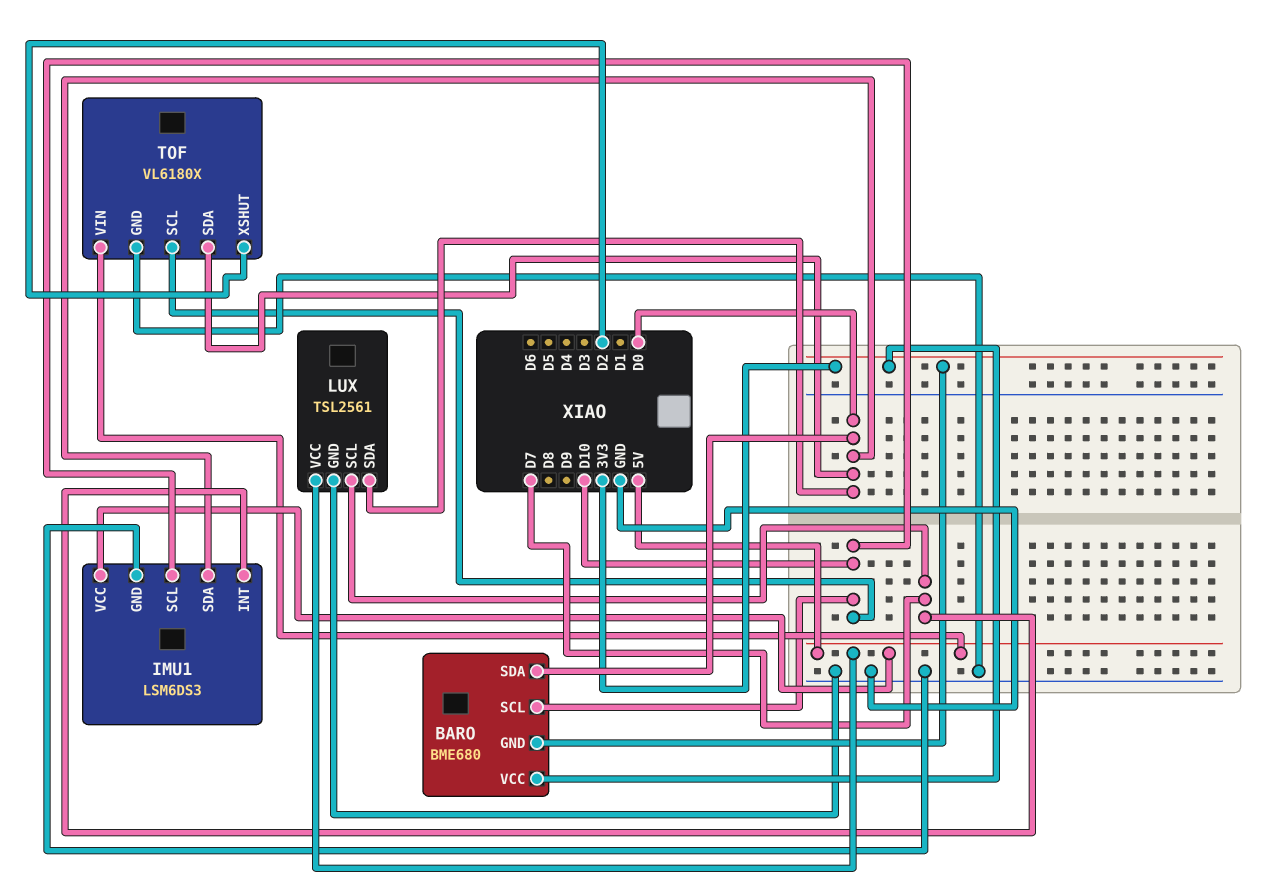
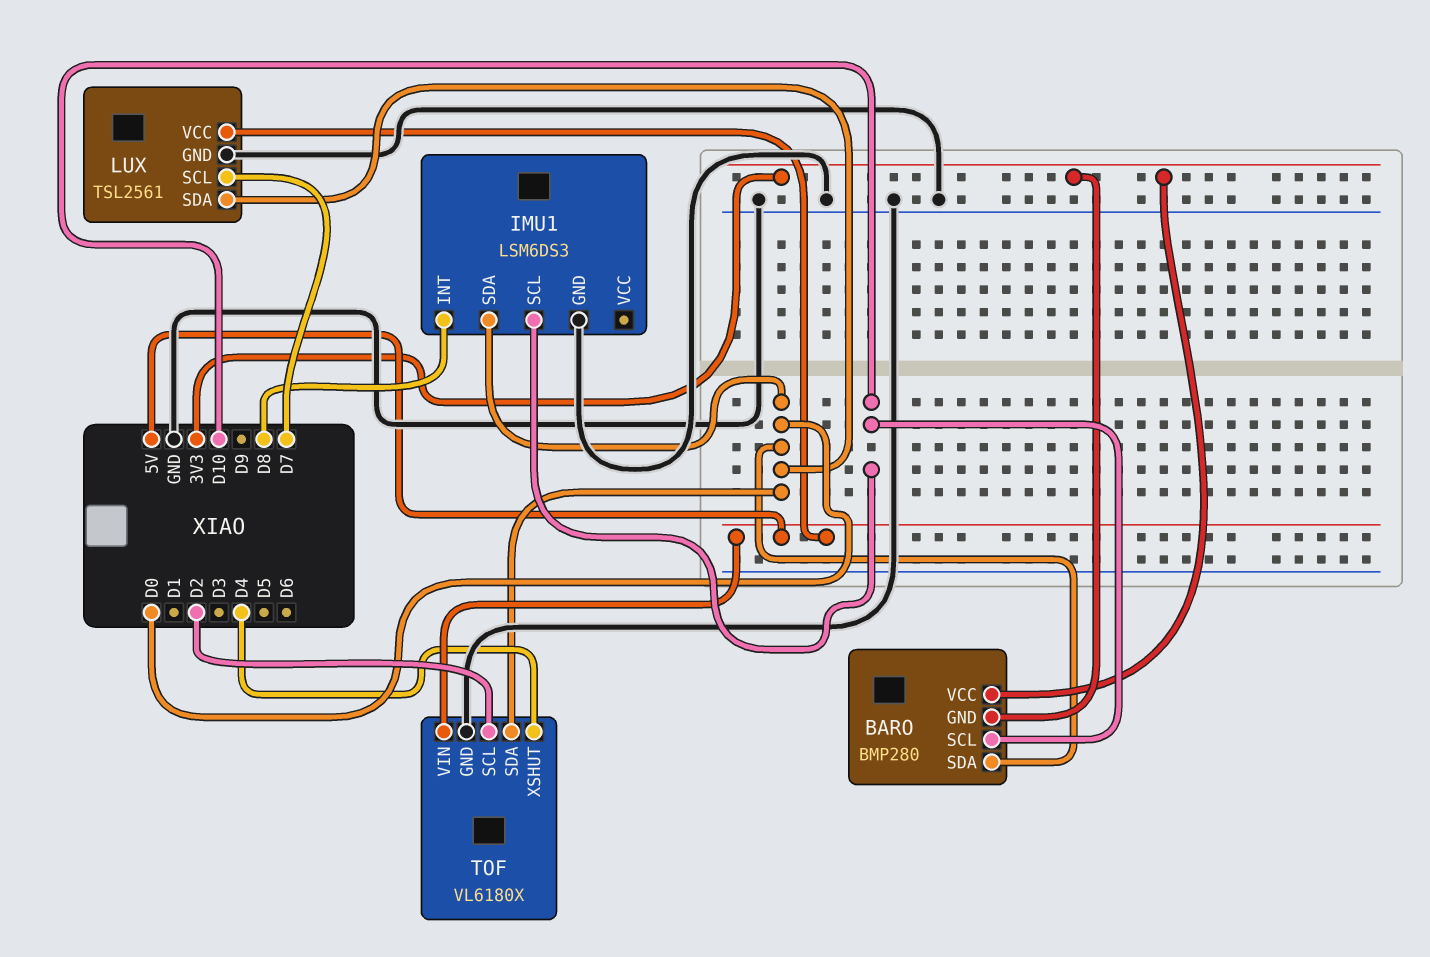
BARO: BME680 -> BMP280
IMU1 pin INT: D7 -> D8
IMU1 pin VCC: 5V -> none
TOF pin SCL: D10 -> D2
TOF pin XSHUT: D2 -> D4

